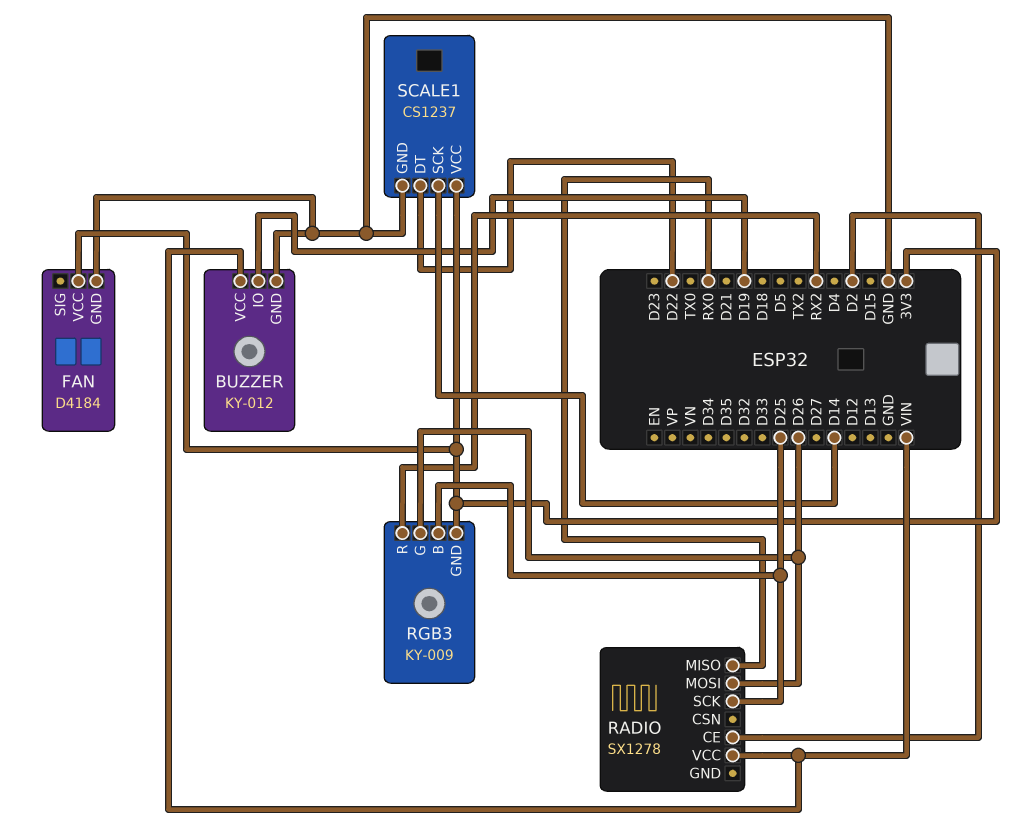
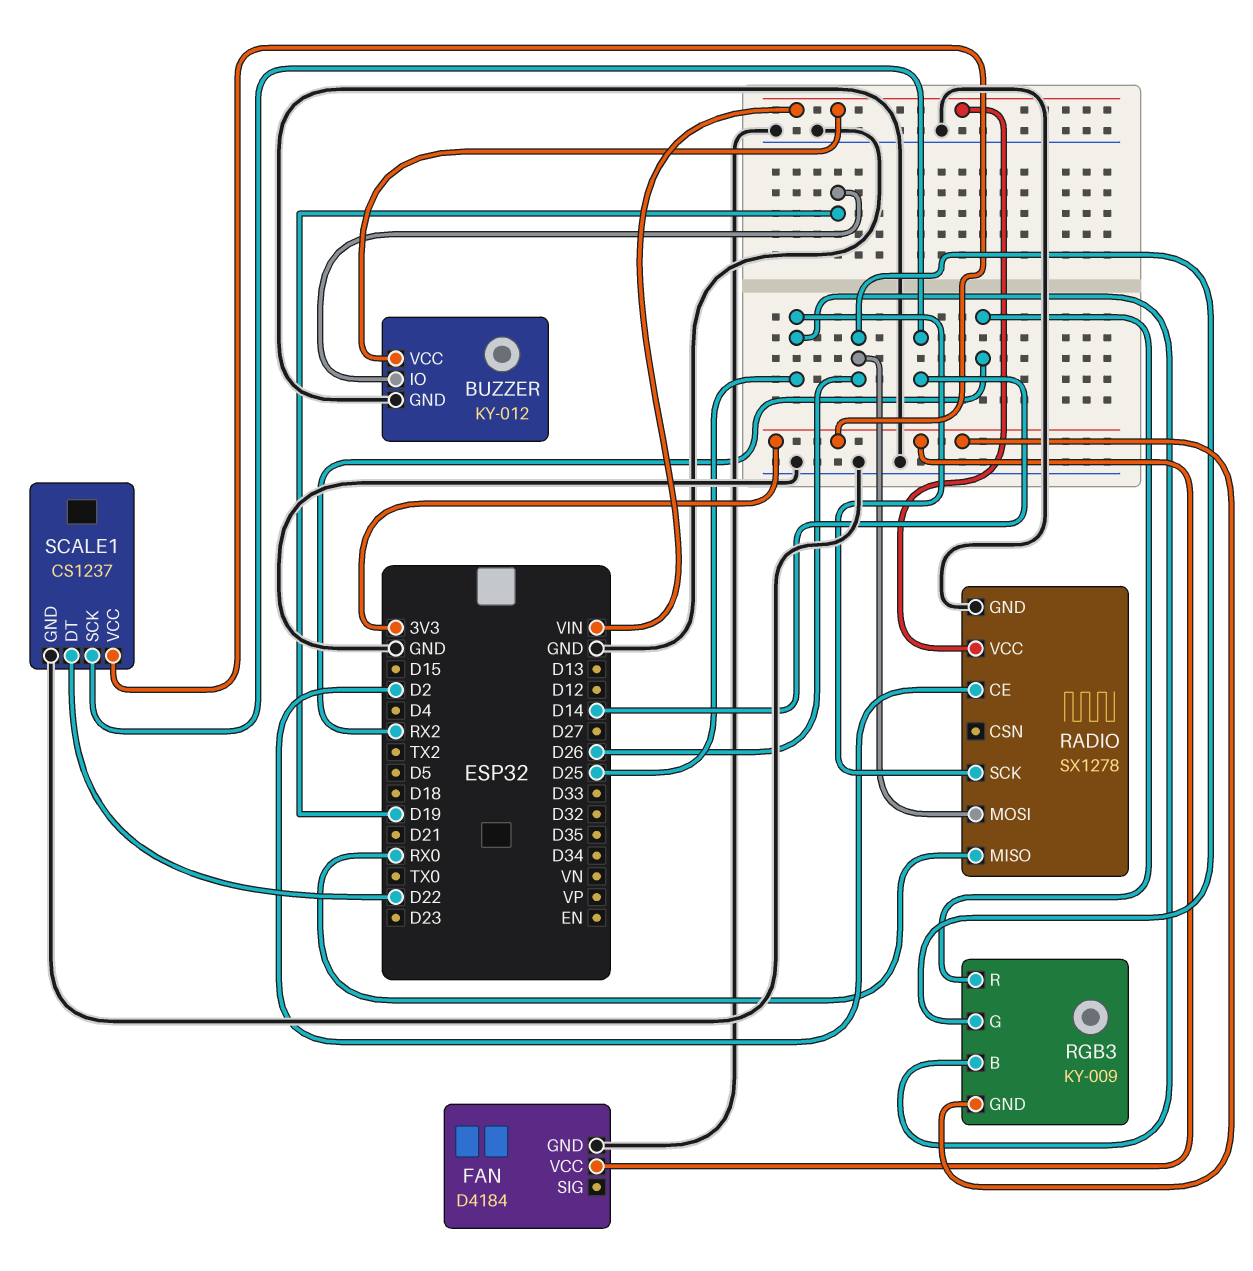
RADIO pin GND: none -> GND

